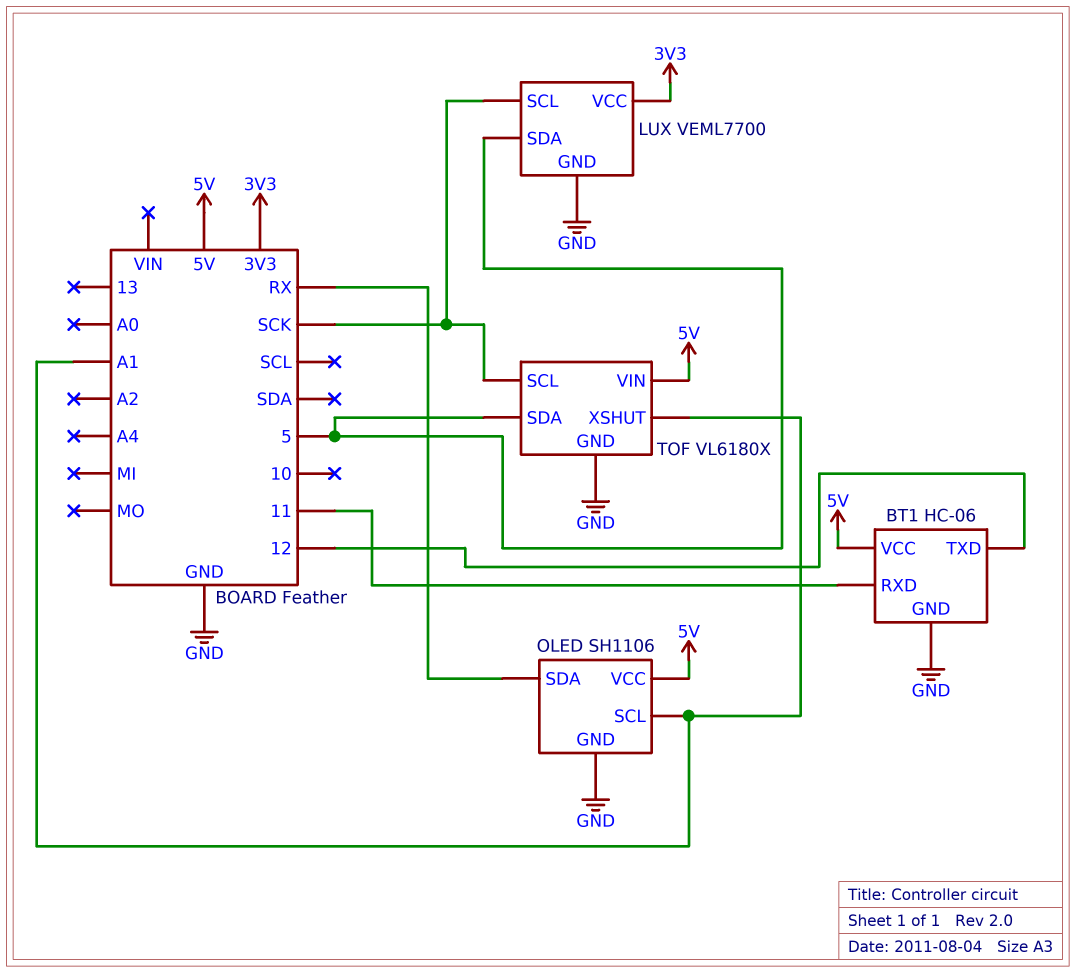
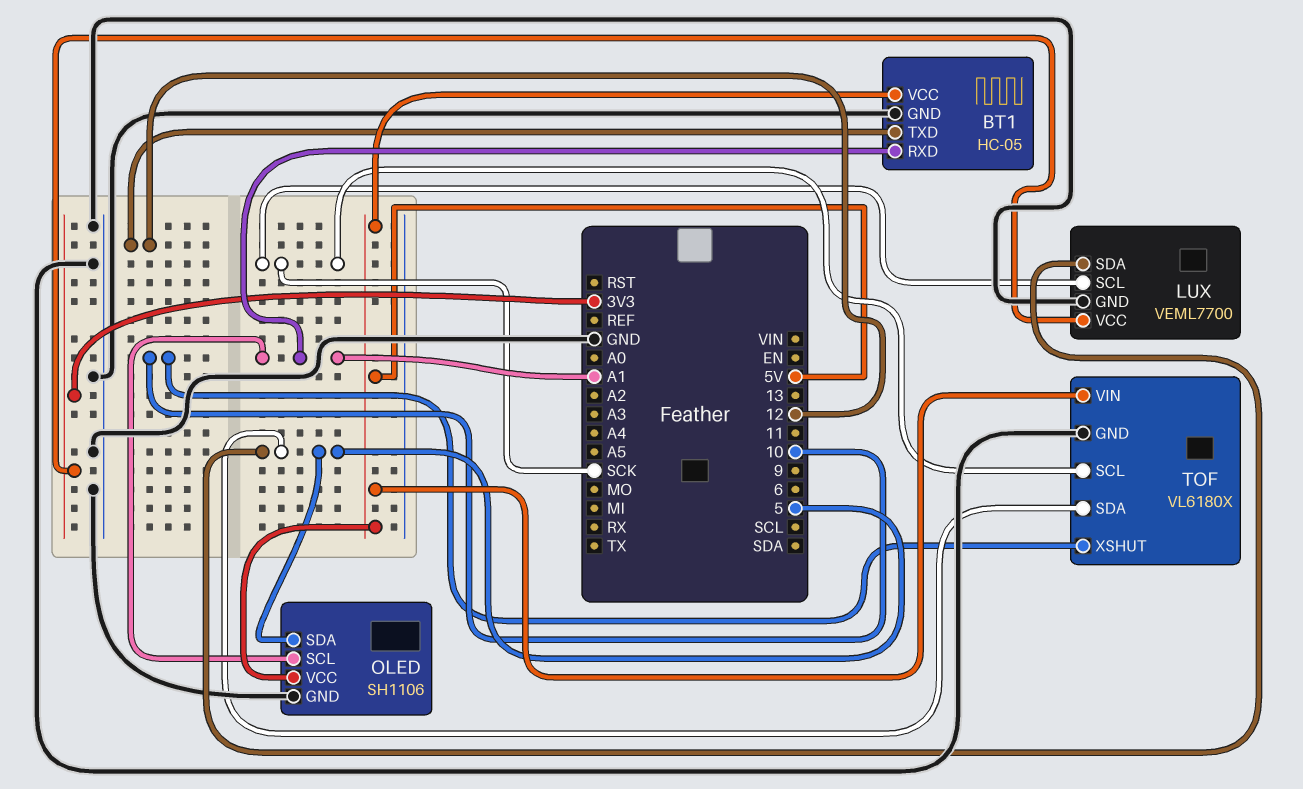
BT1: HC-06 -> HC-05
BT1 pin RXD: 11 -> A1
OLED pin SDA: RX -> 5
TOF pin XSHUT: A1 -> 10

